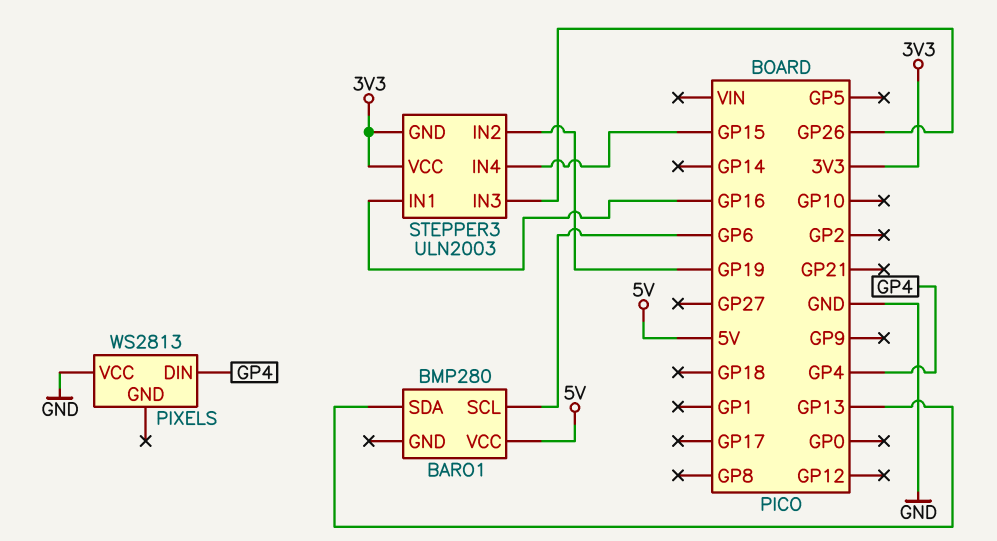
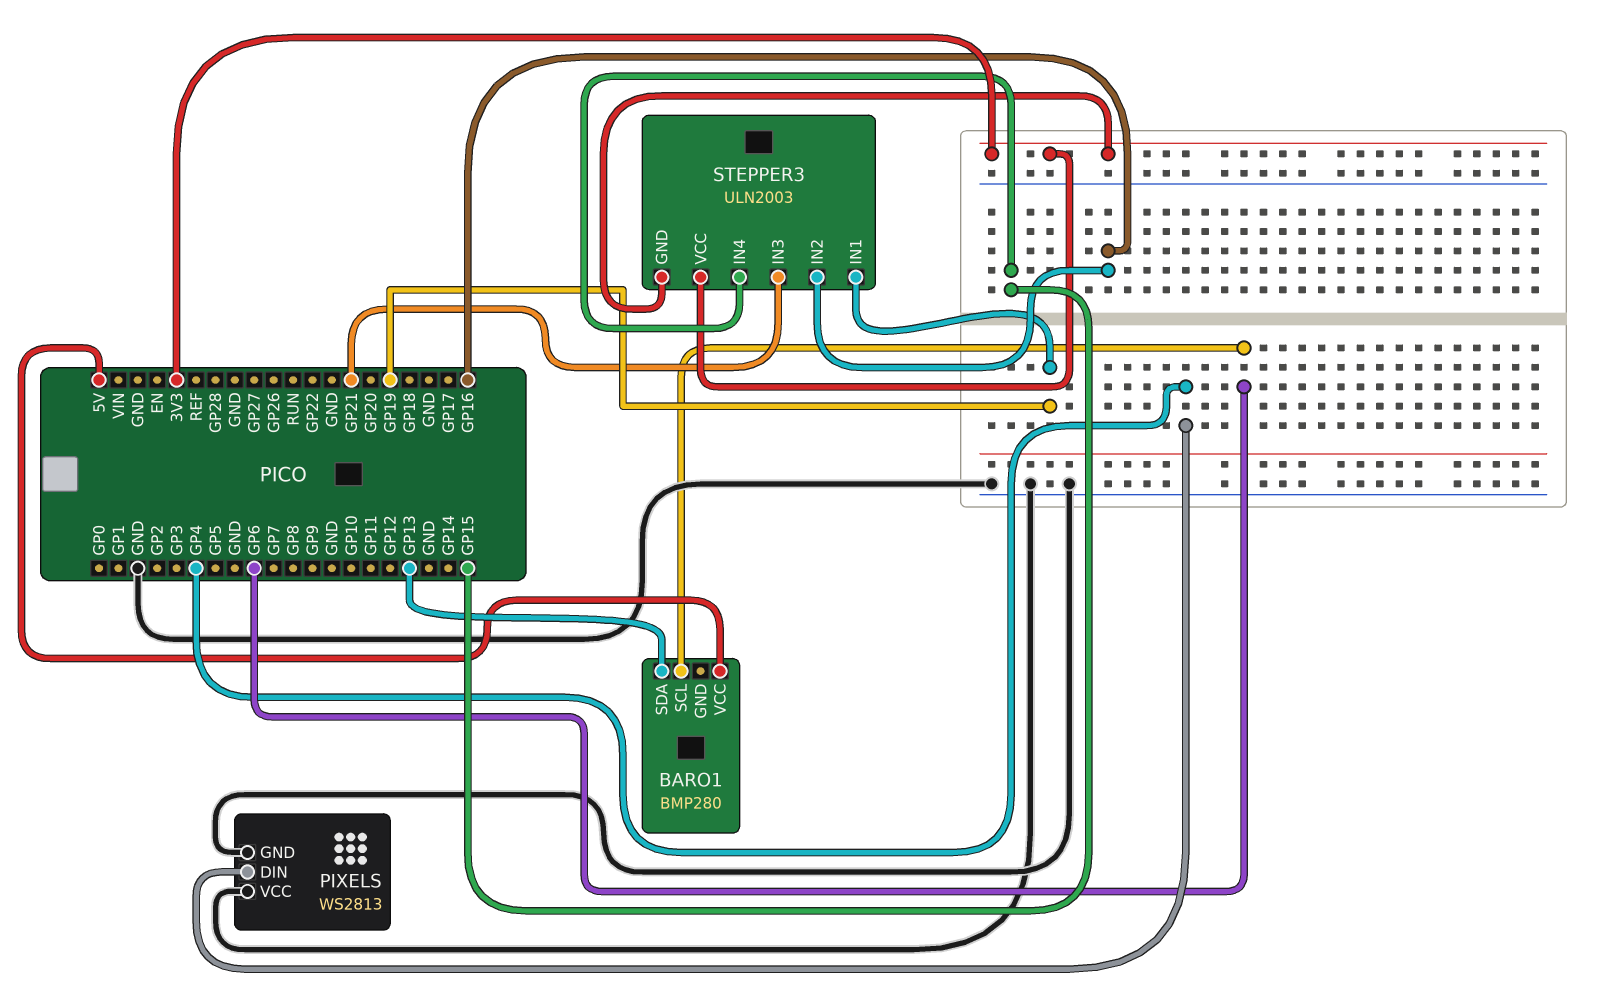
PIXELS pin GND: none -> GND
STEPPER3 pin IN1: GP16 -> GP19
STEPPER3 pin IN2: GP19 -> GP16
STEPPER3 pin IN3: GP26 -> GP21

